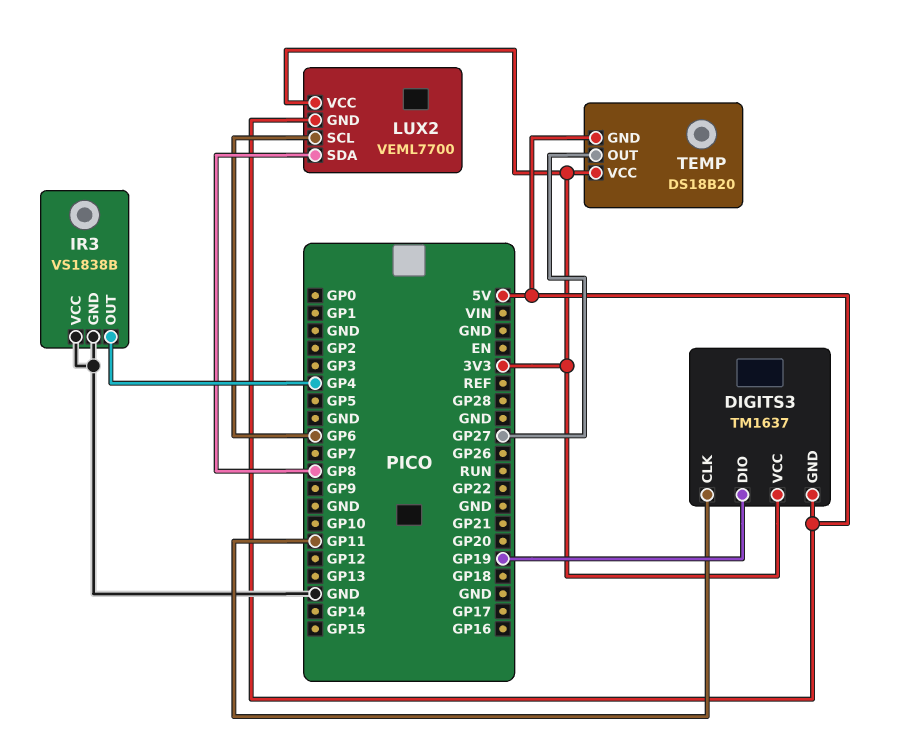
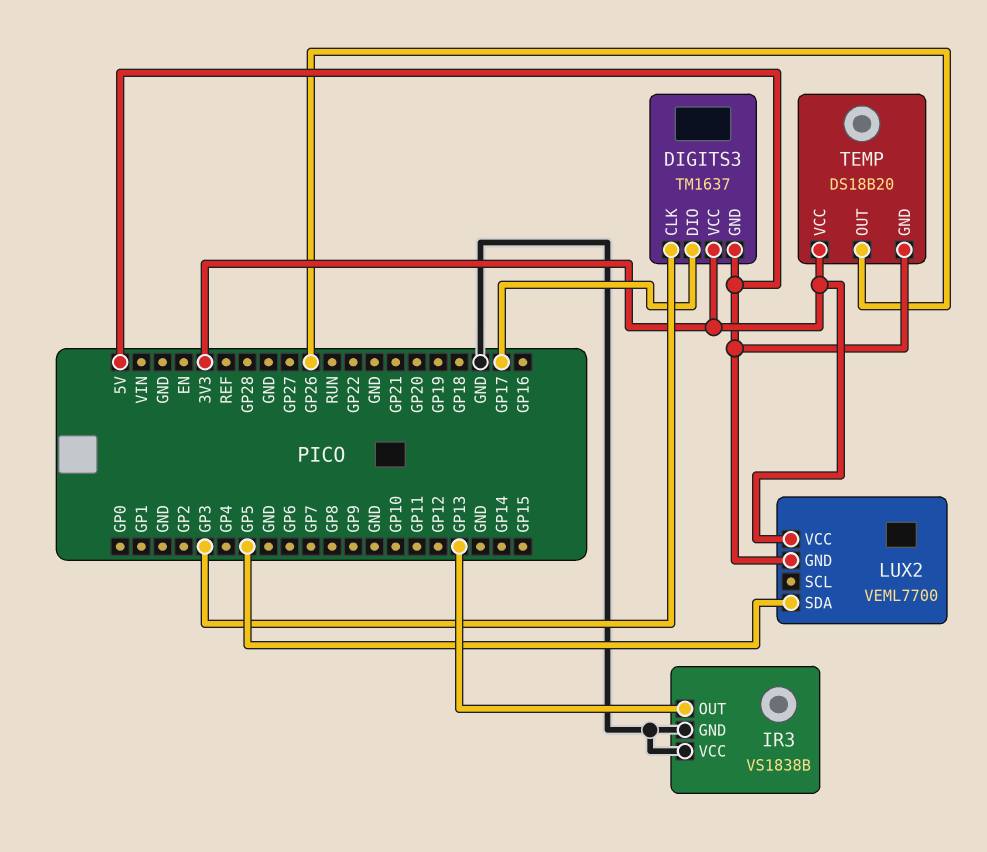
DIGITS3 pin CLK: GP11 -> GP3
DIGITS3 pin DIO: GP19 -> GP17
IR3 pin OUT: GP4 -> GP13
LUX2 pin SCL: GP6 -> none
LUX2 pin SDA: GP8 -> GP5
TEMP pin OUT: GP27 -> GP26

